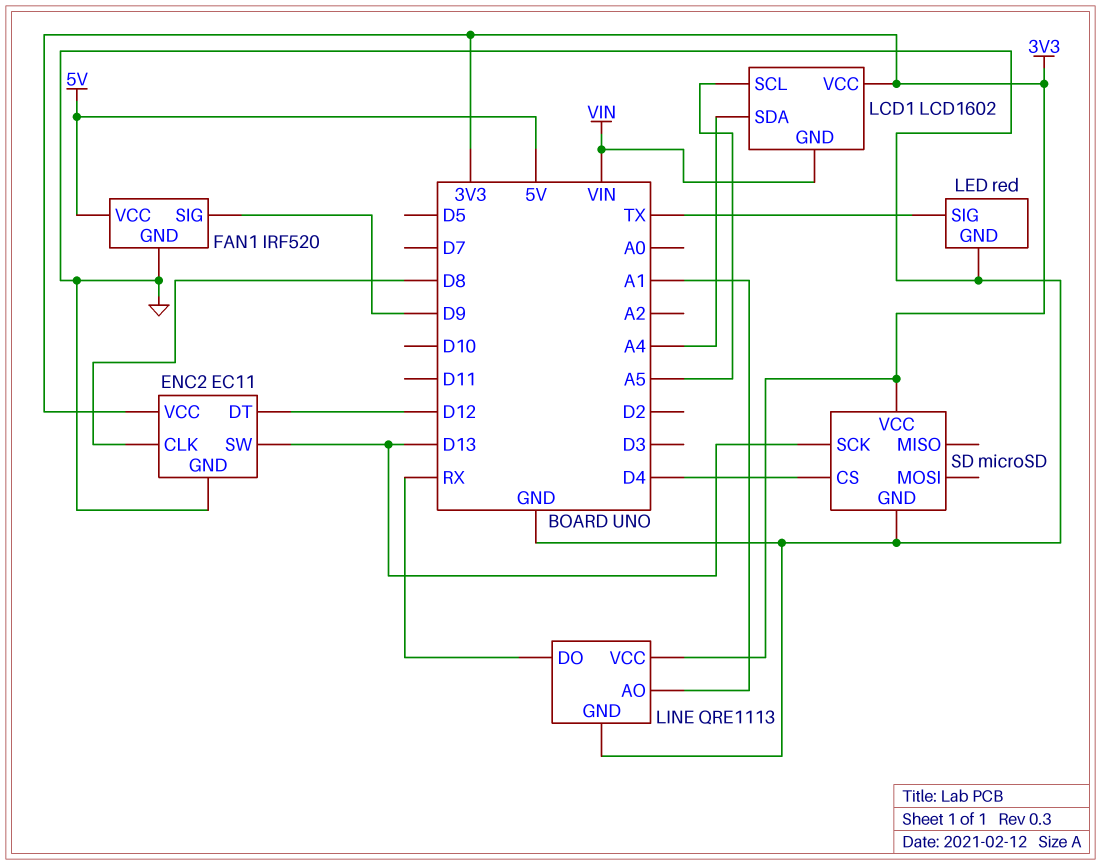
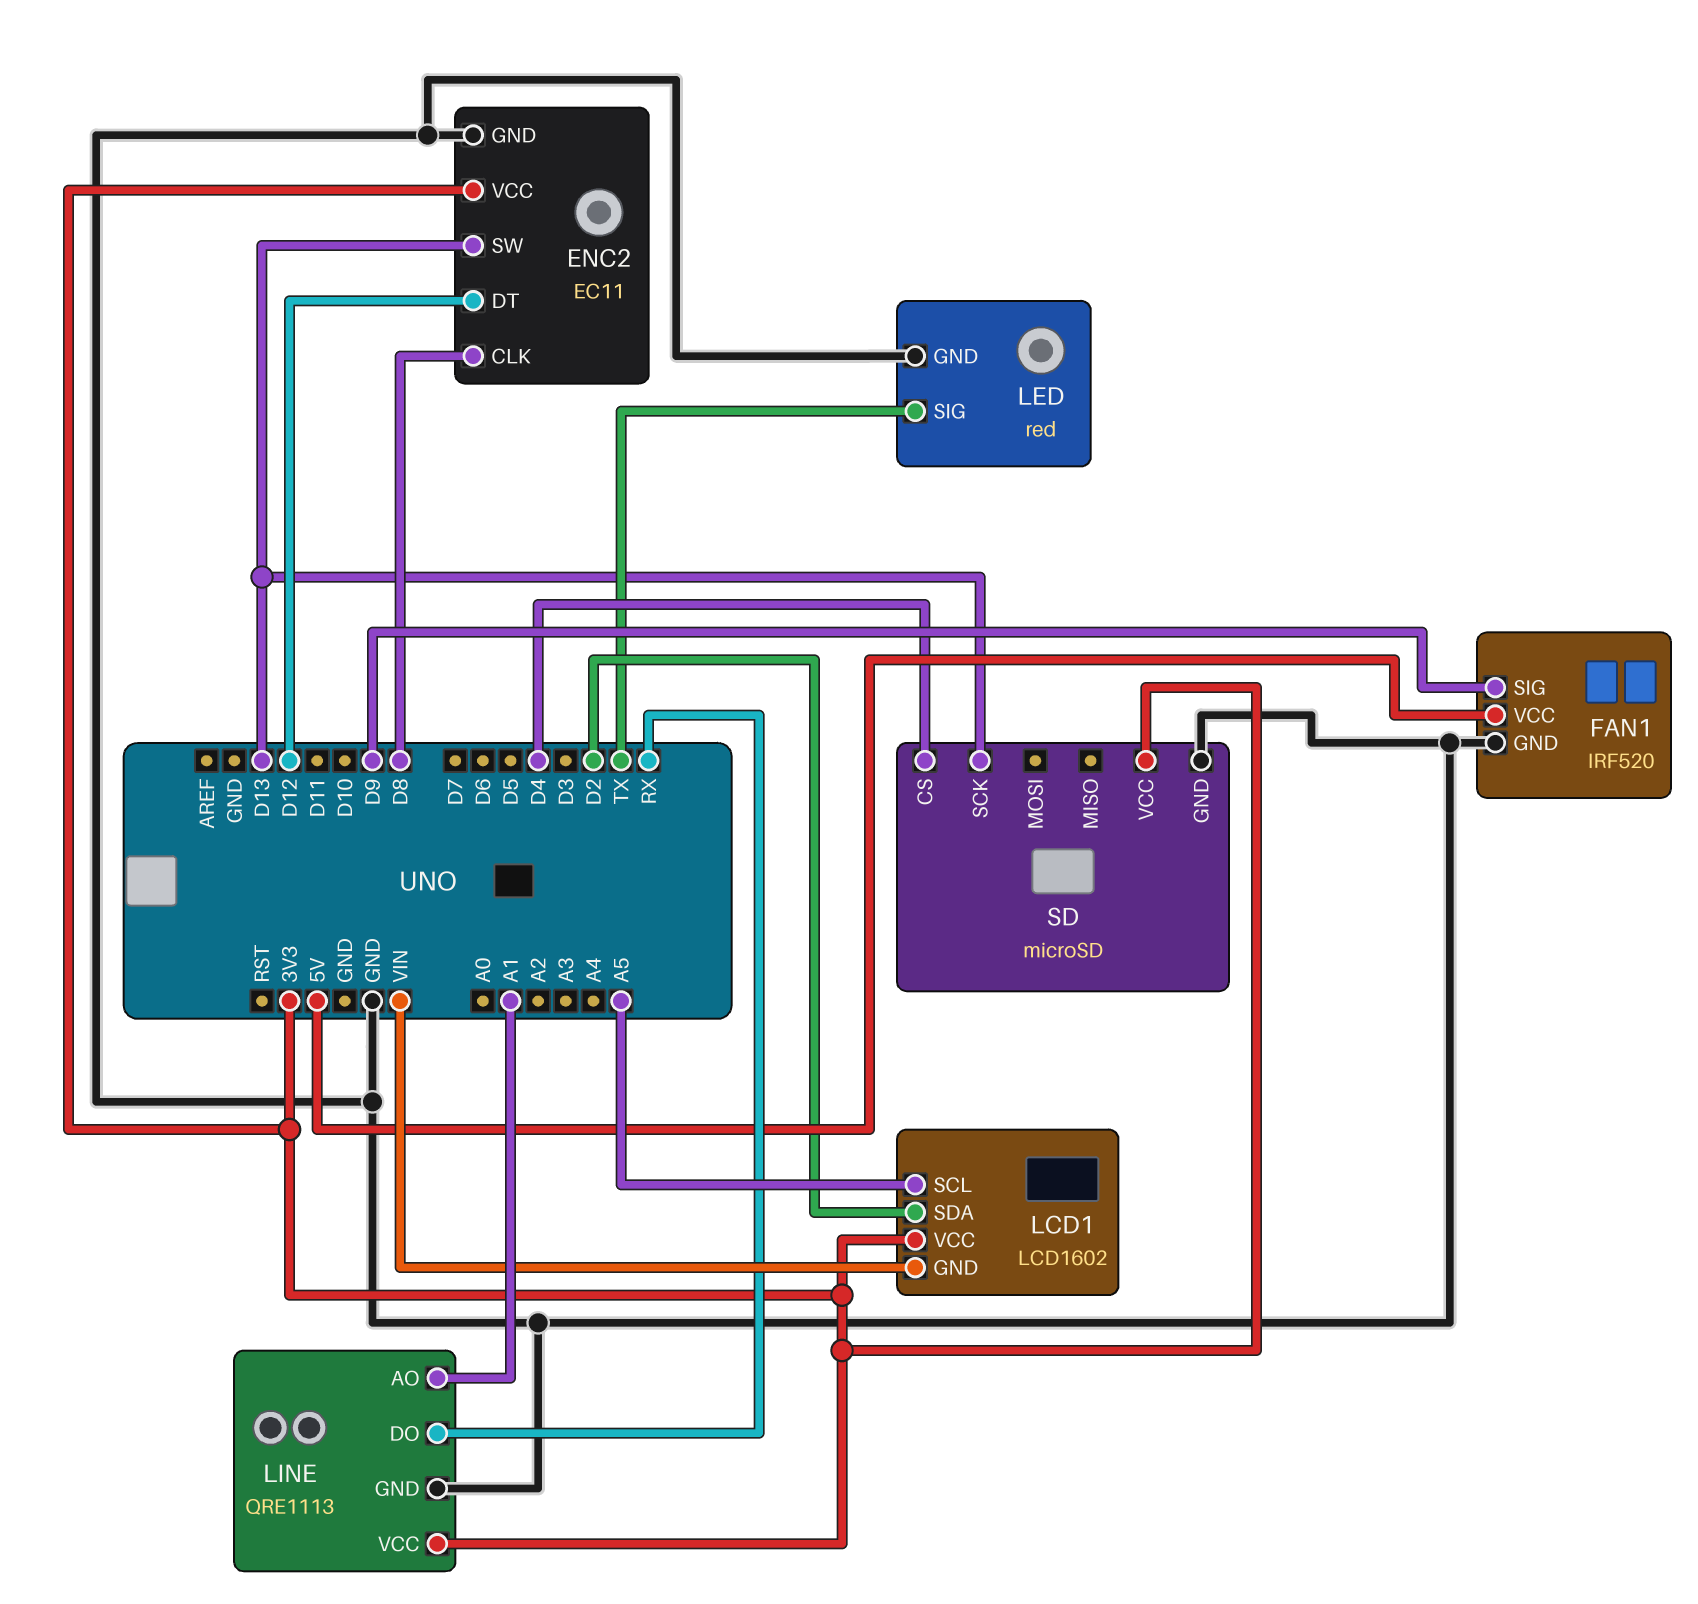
LCD1 pin SDA: A4 -> D2

